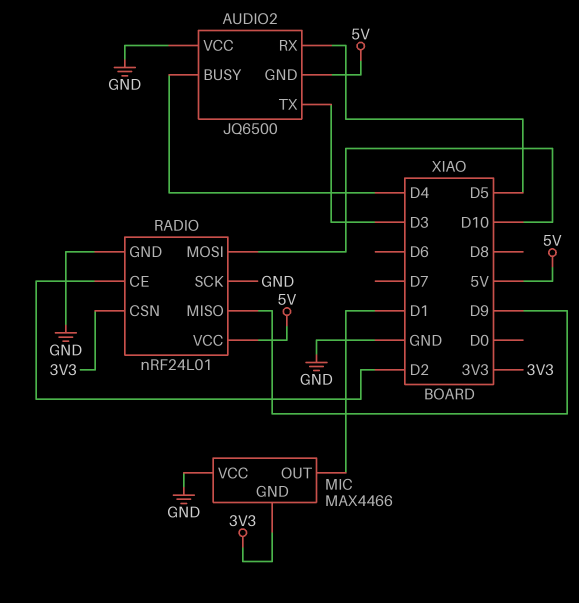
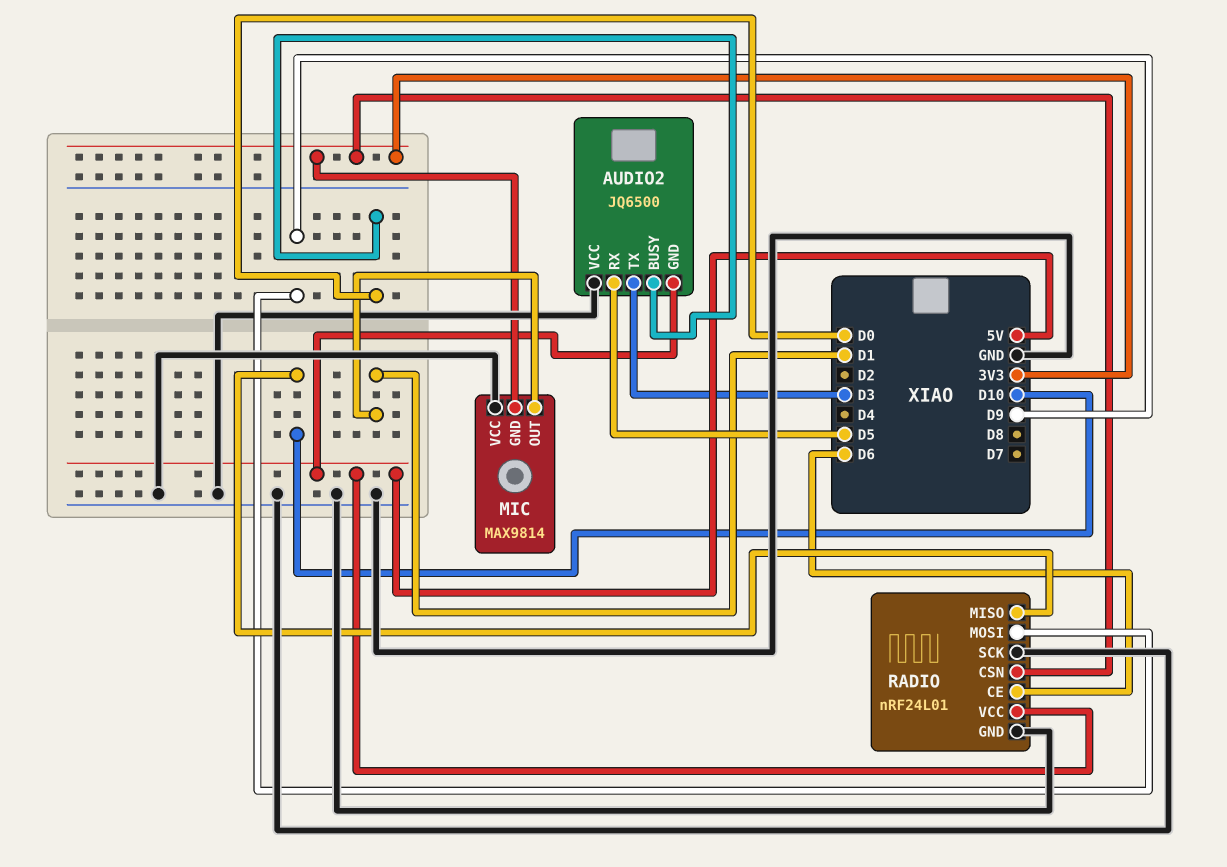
AUDIO2 pin BUSY: D4 -> D0
MIC: MAX4466 -> MAX9814
RADIO pin CE: D2 -> D6
RADIO pin MISO: D9 -> D10
RADIO pin MOSI: D10 -> D9

